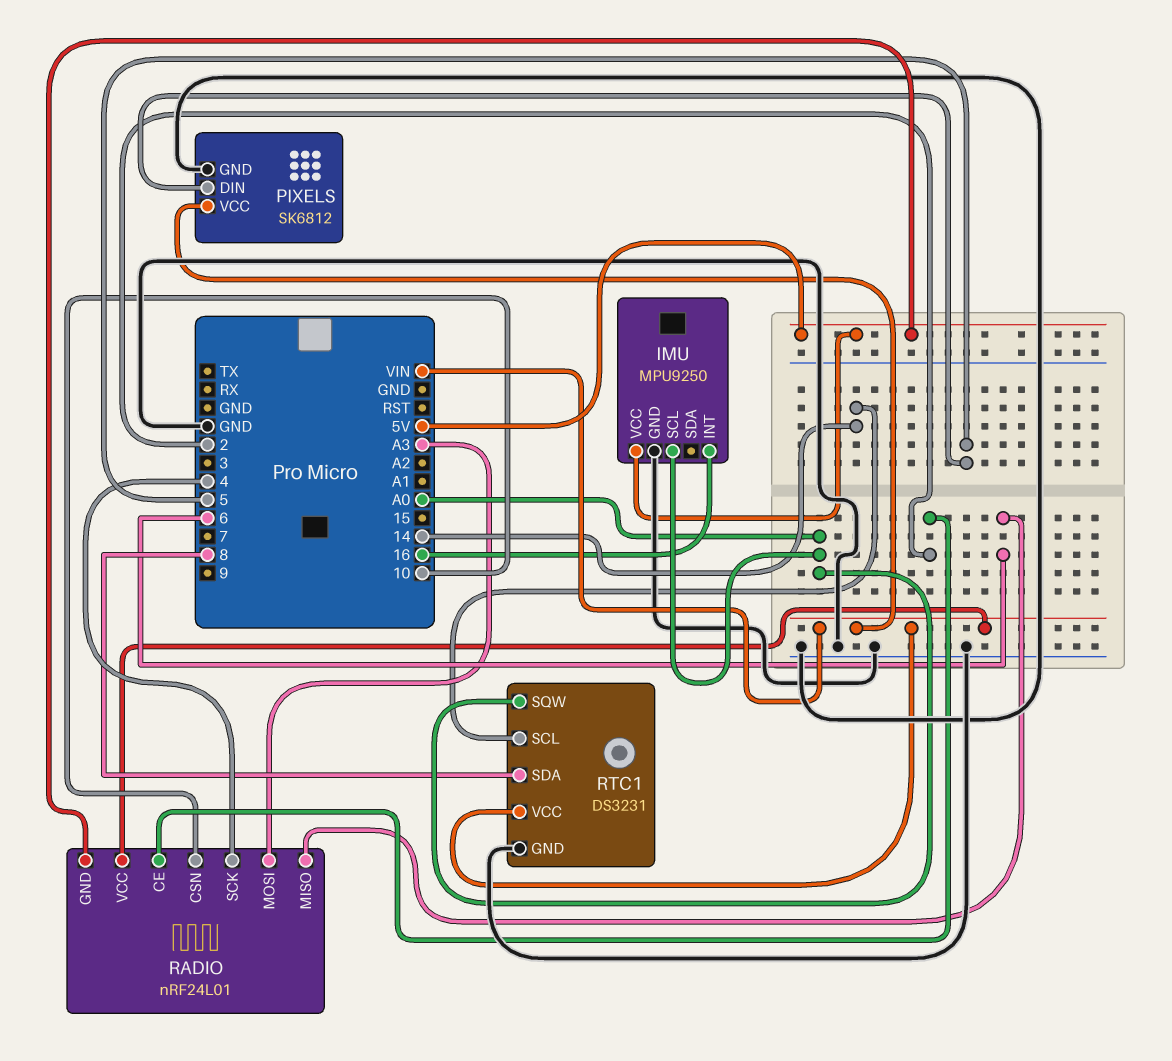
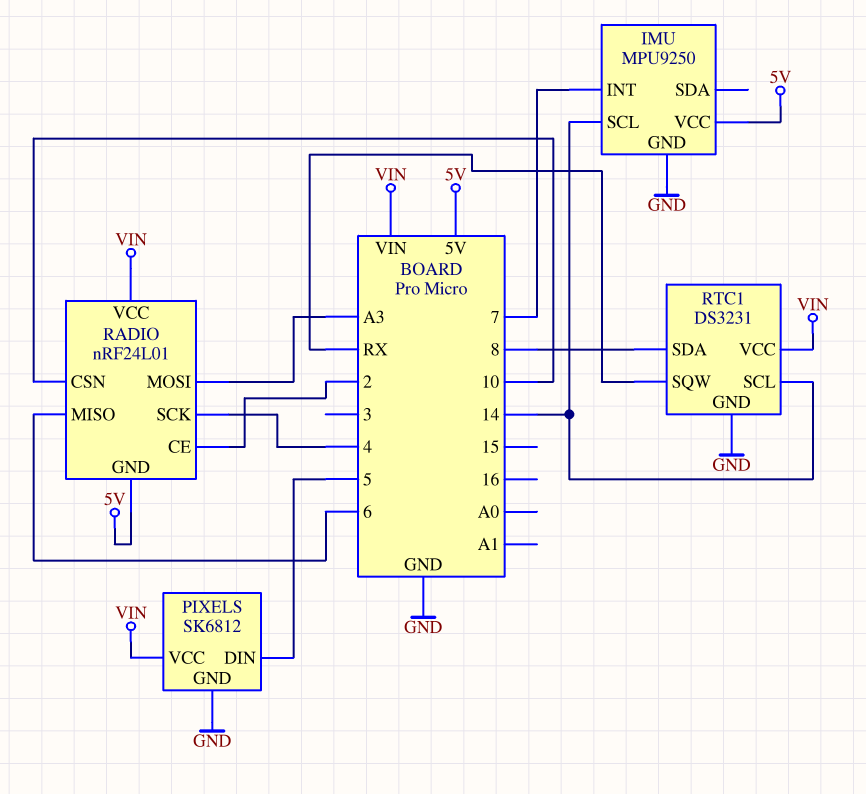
IMU pin INT: 16 -> 7
IMU pin SCL: A0 -> 14
RTC1 pin SQW: A0 -> RX

